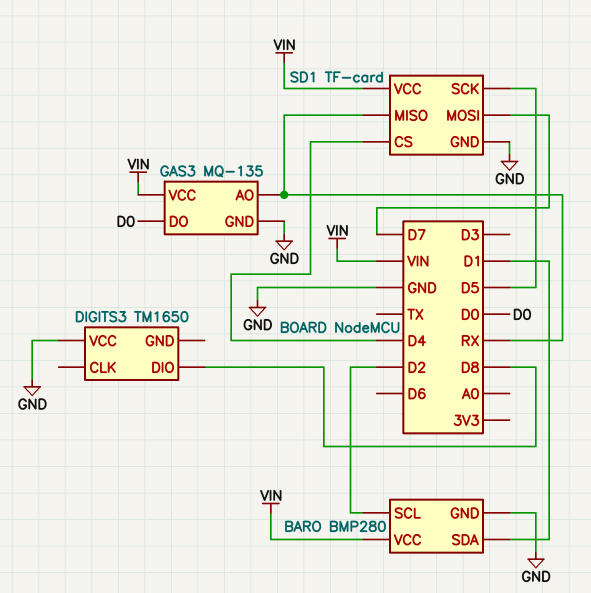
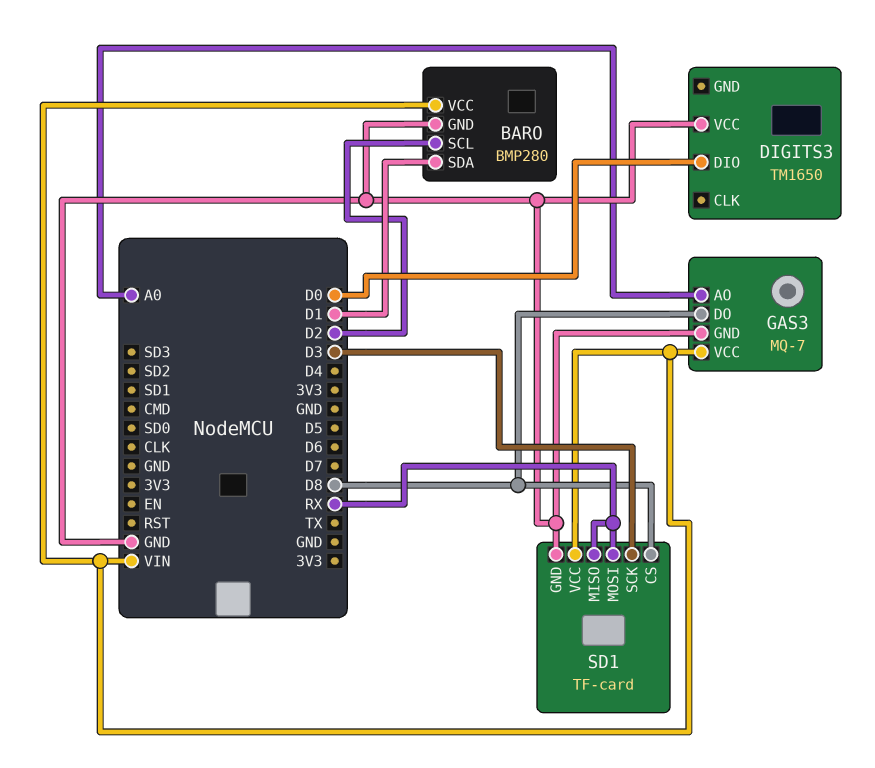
DIGITS3 pin DIO: D8 -> D0
GAS3: MQ-135 -> MQ-7
GAS3 pin AO: RX -> A0
GAS3 pin DO: D0 -> D8
SD1 pin CS: D4 -> D8
SD1 pin MOSI: D7 -> RX
SD1 pin SCK: D5 -> D3

